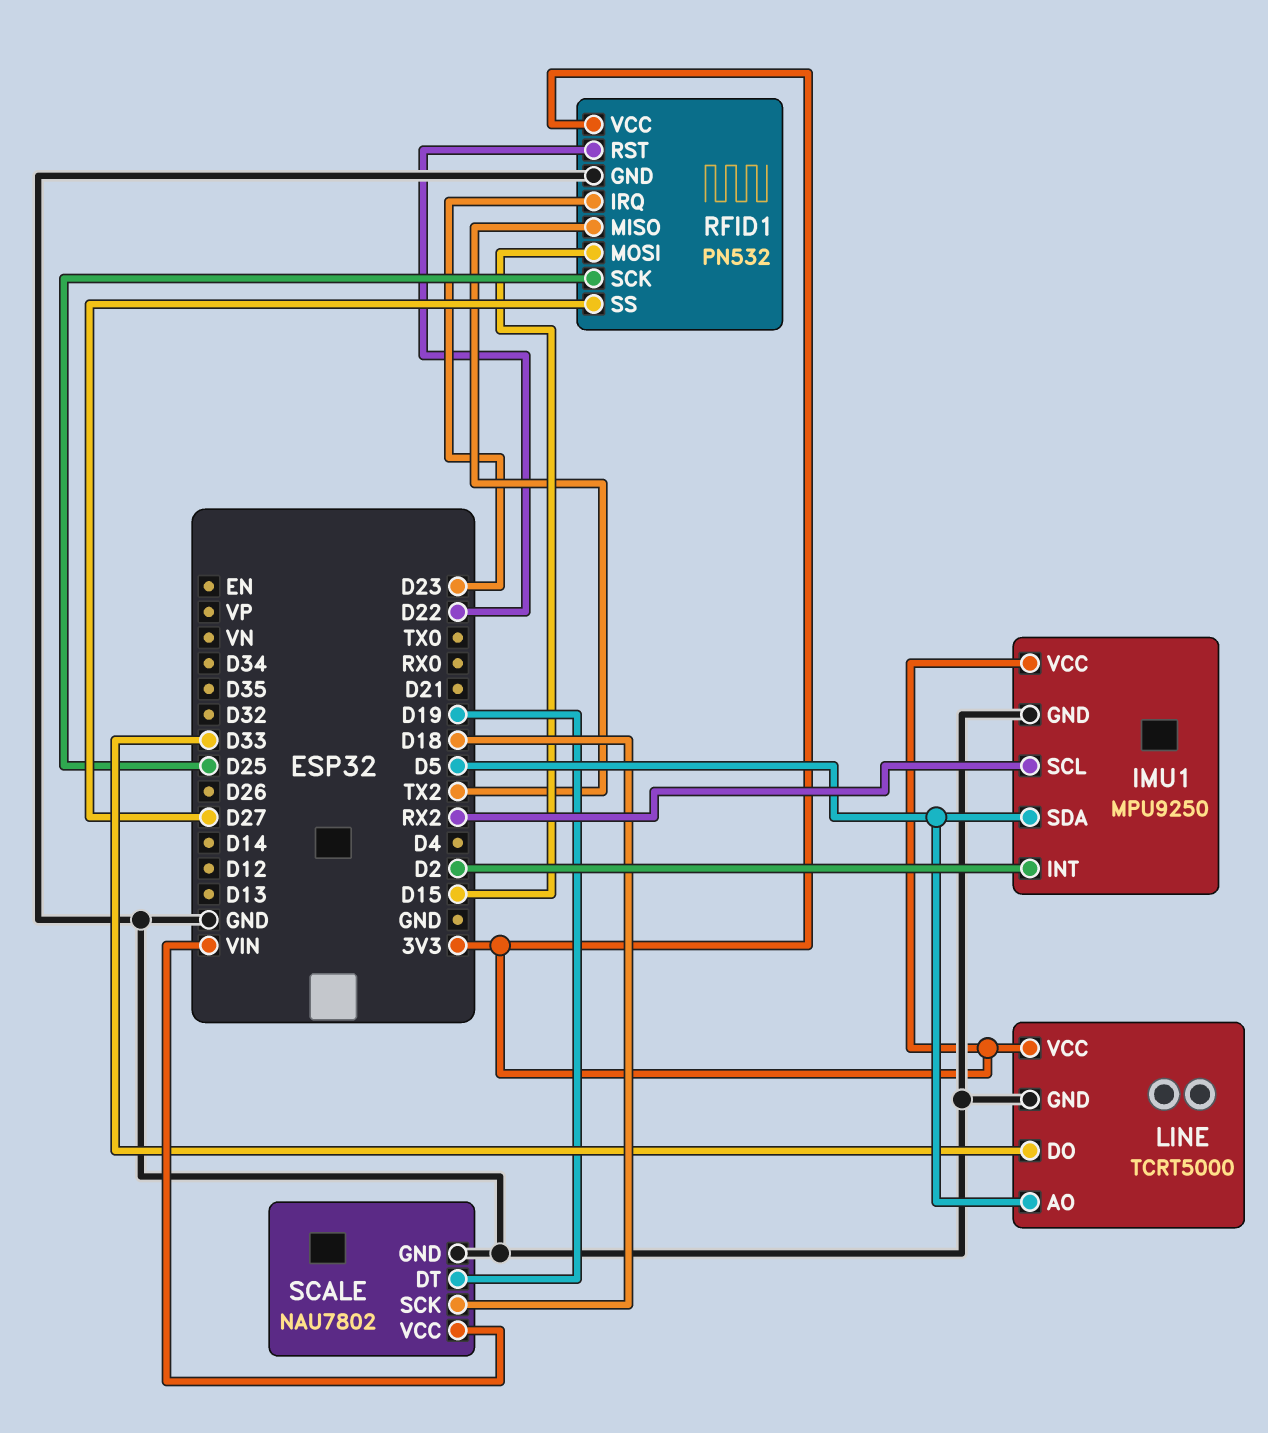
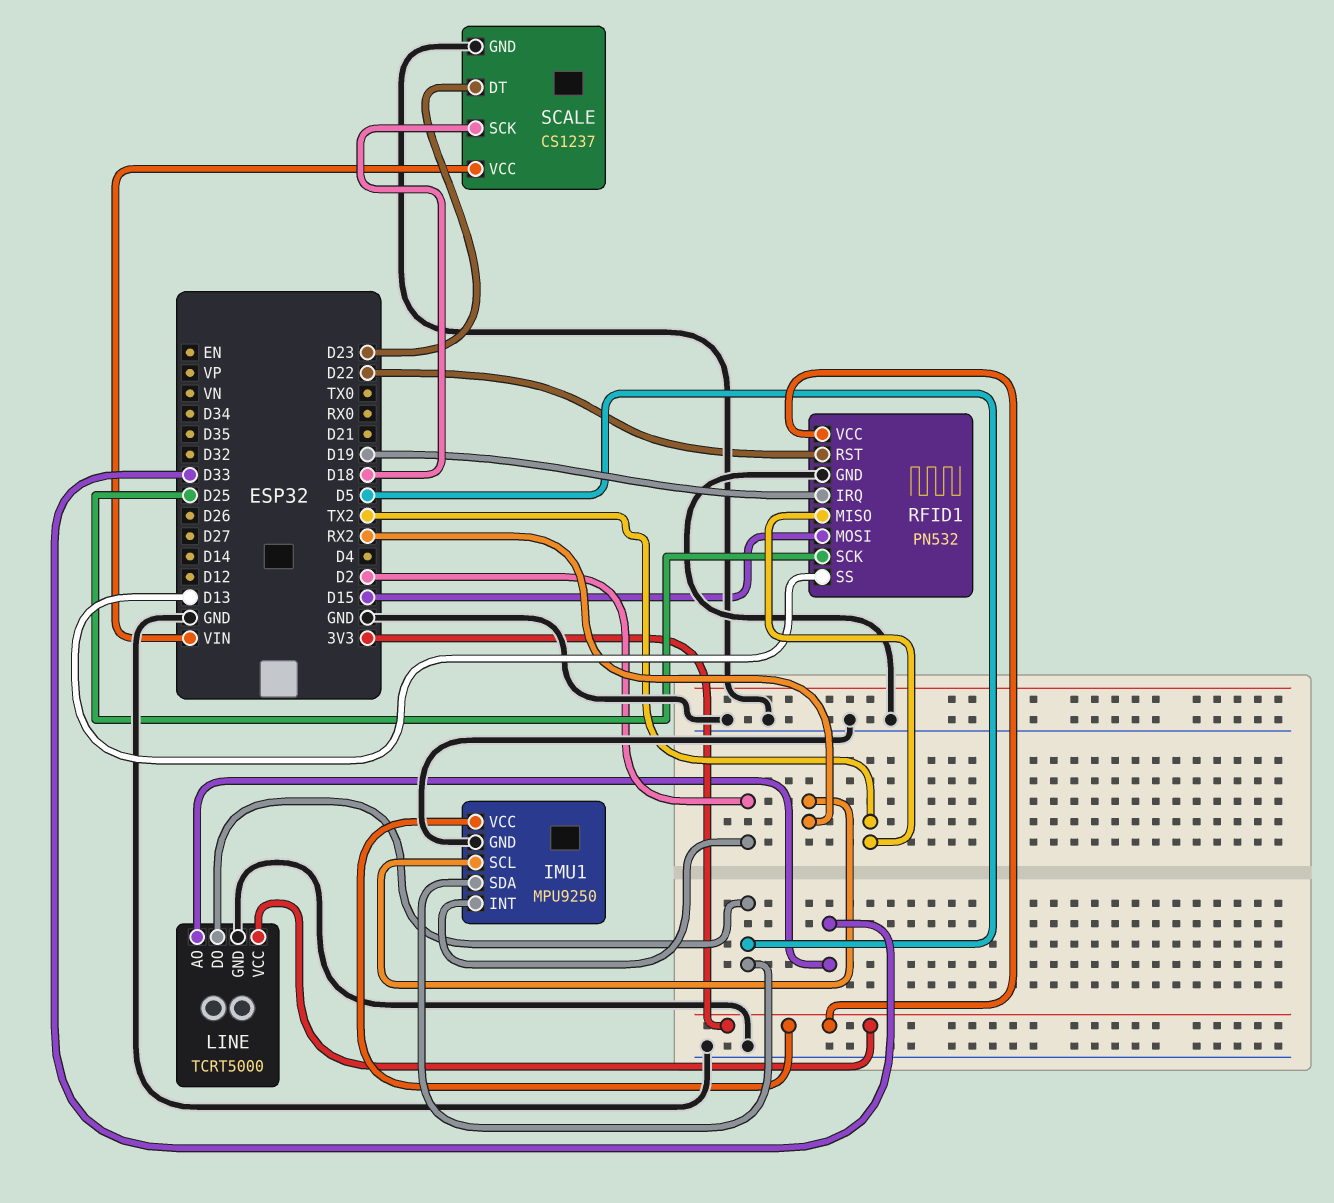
LINE pin AO: D5 -> D33
LINE pin DO: D33 -> D5
RFID1 pin IRQ: D23 -> D19
RFID1 pin SS: D27 -> D13
SCALE: NAU7802 -> CS1237
SCALE pin DT: D19 -> D23

